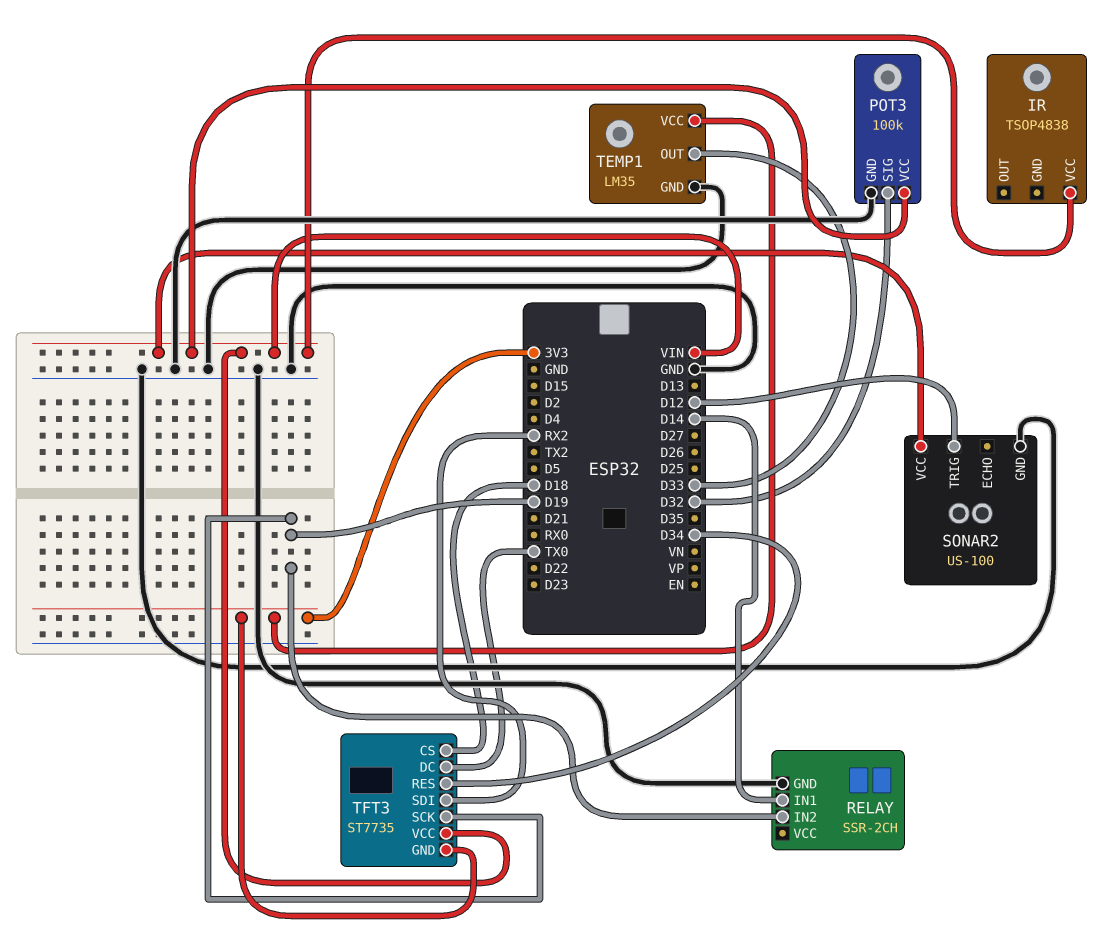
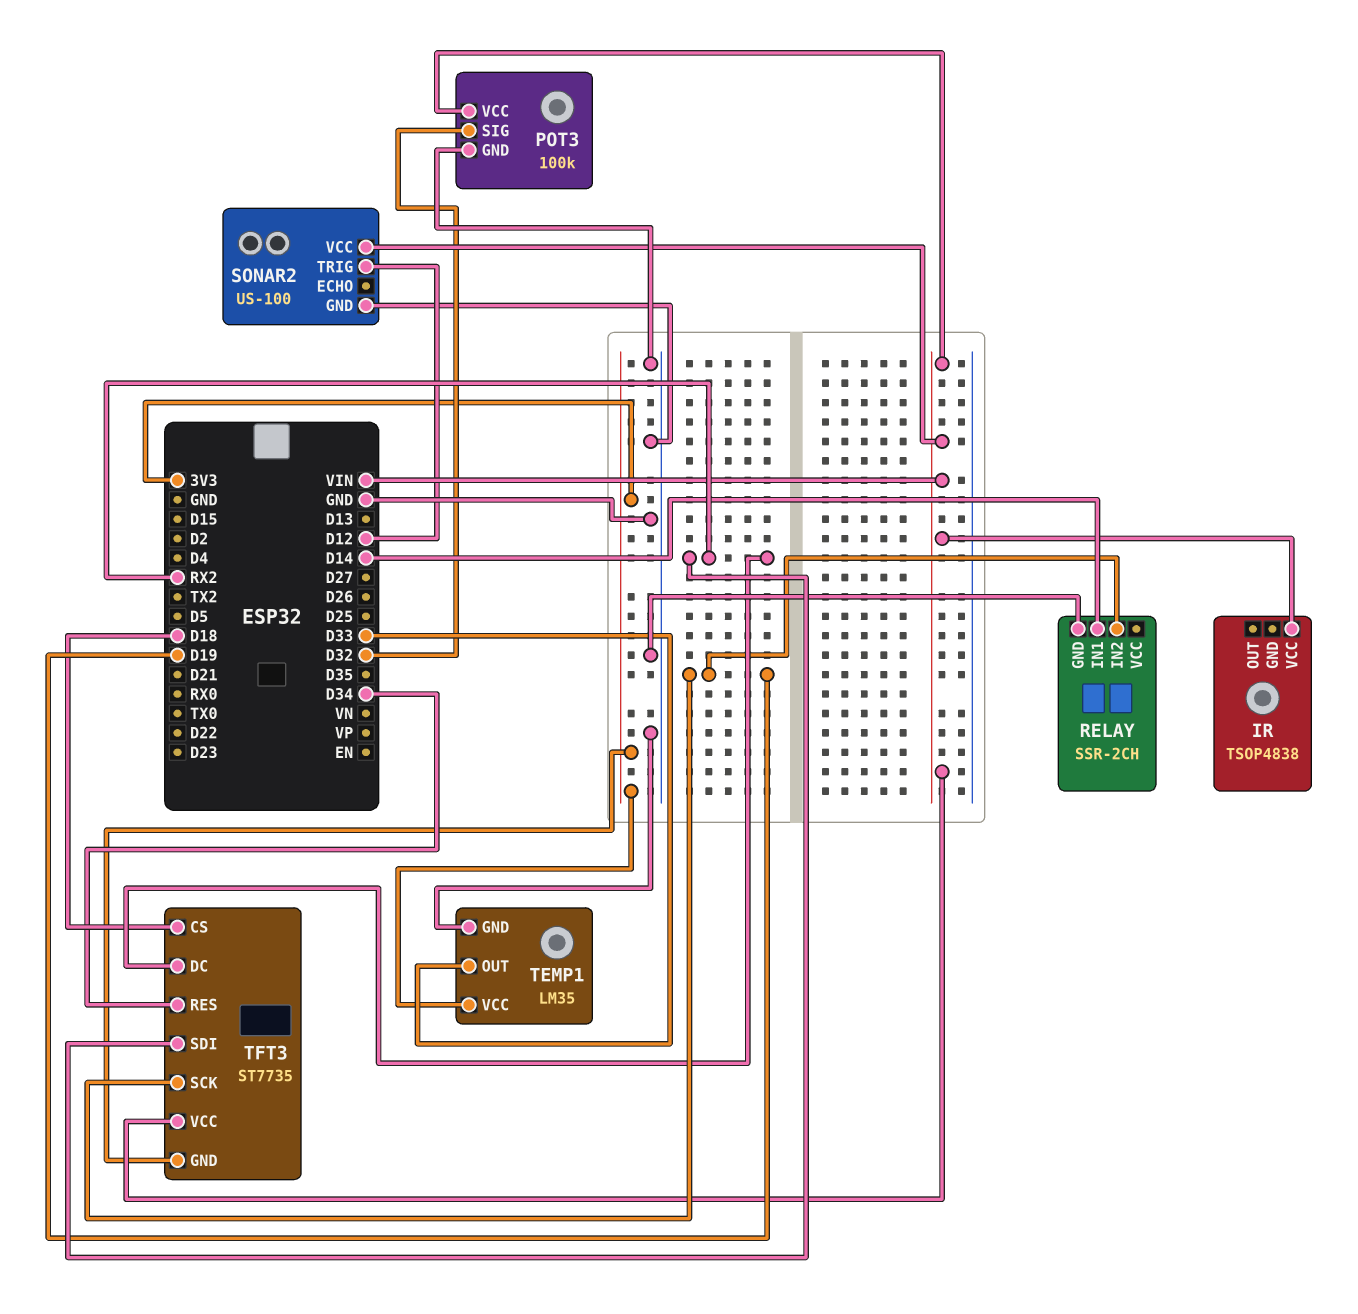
TFT3 pin DC: TX0 -> RX2

